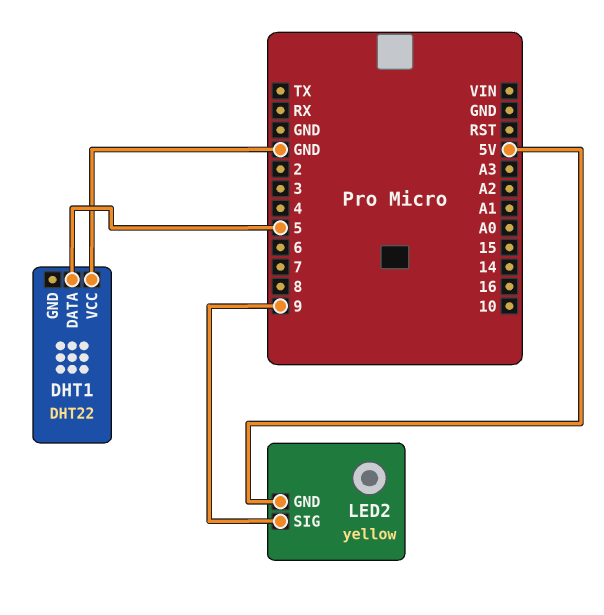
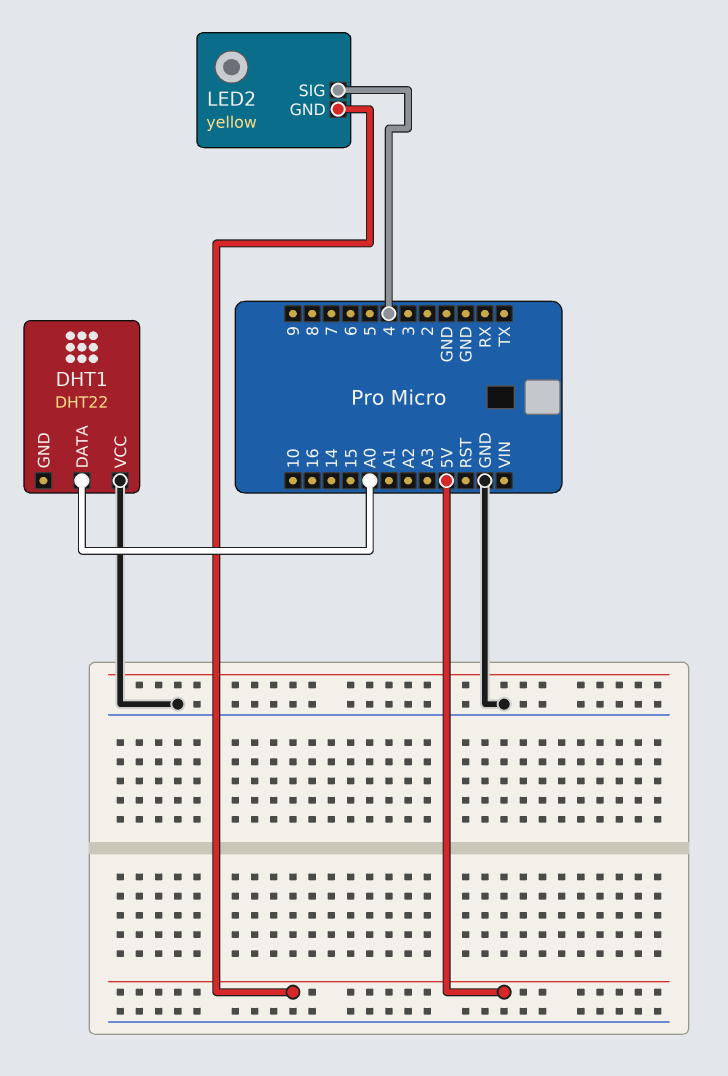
DHT1 pin DATA: 5 -> A0
LED2 pin SIG: 9 -> 4

